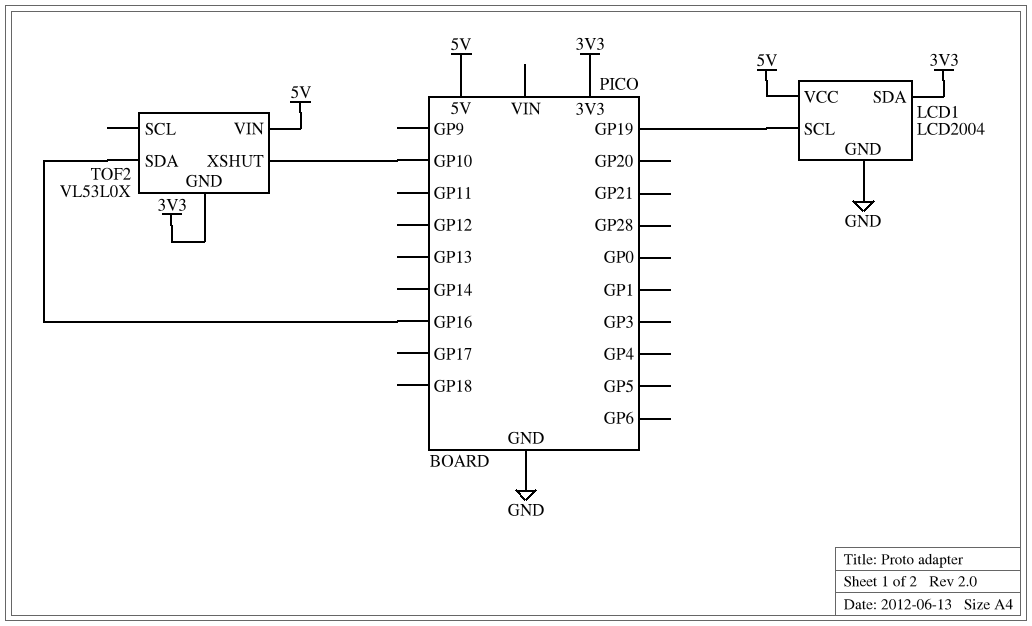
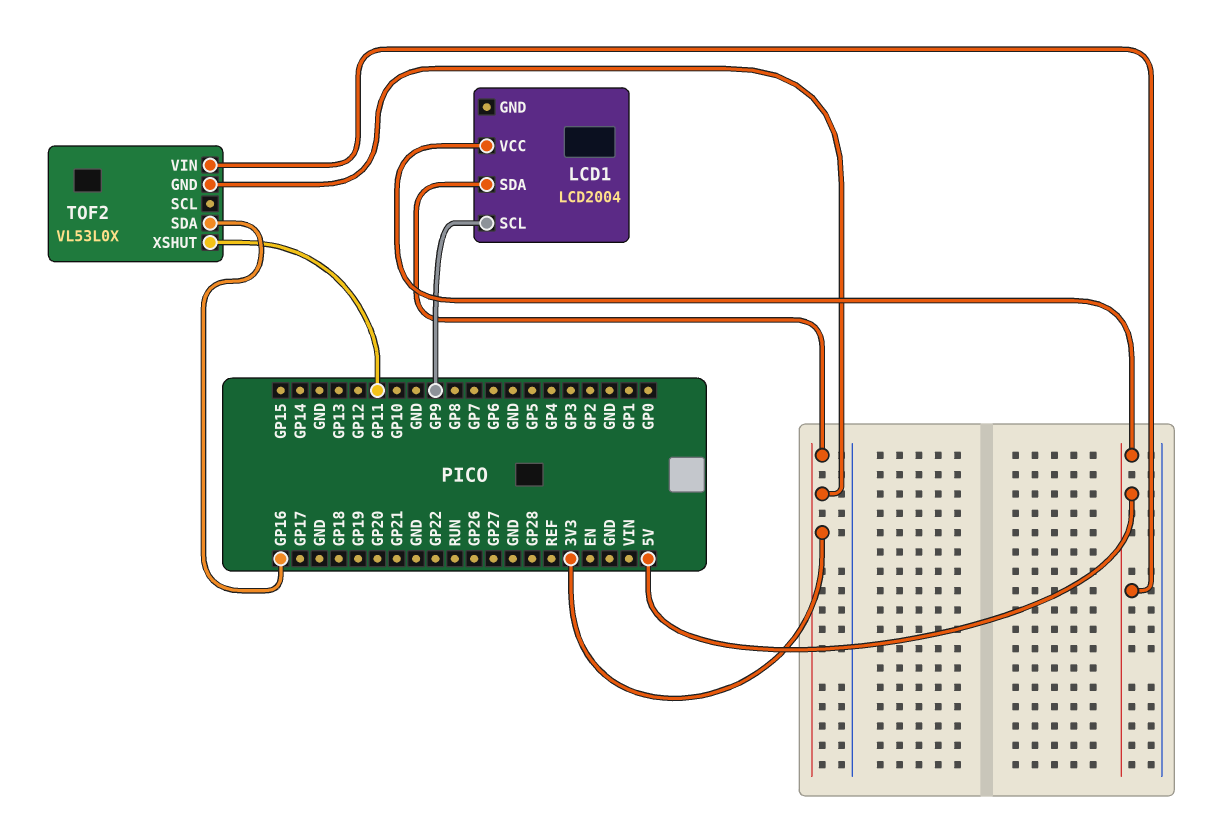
LCD1 pin GND: GND -> none
LCD1 pin SCL: GP19 -> GP9
TOF2 pin XSHUT: GP10 -> GP11

